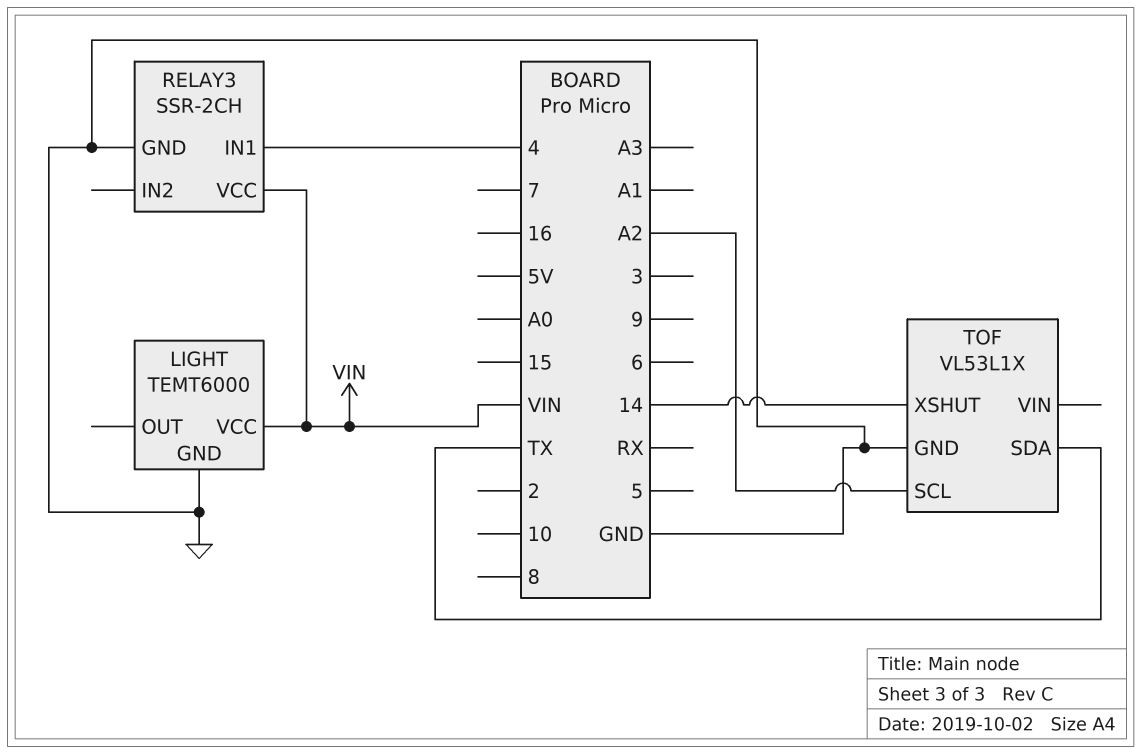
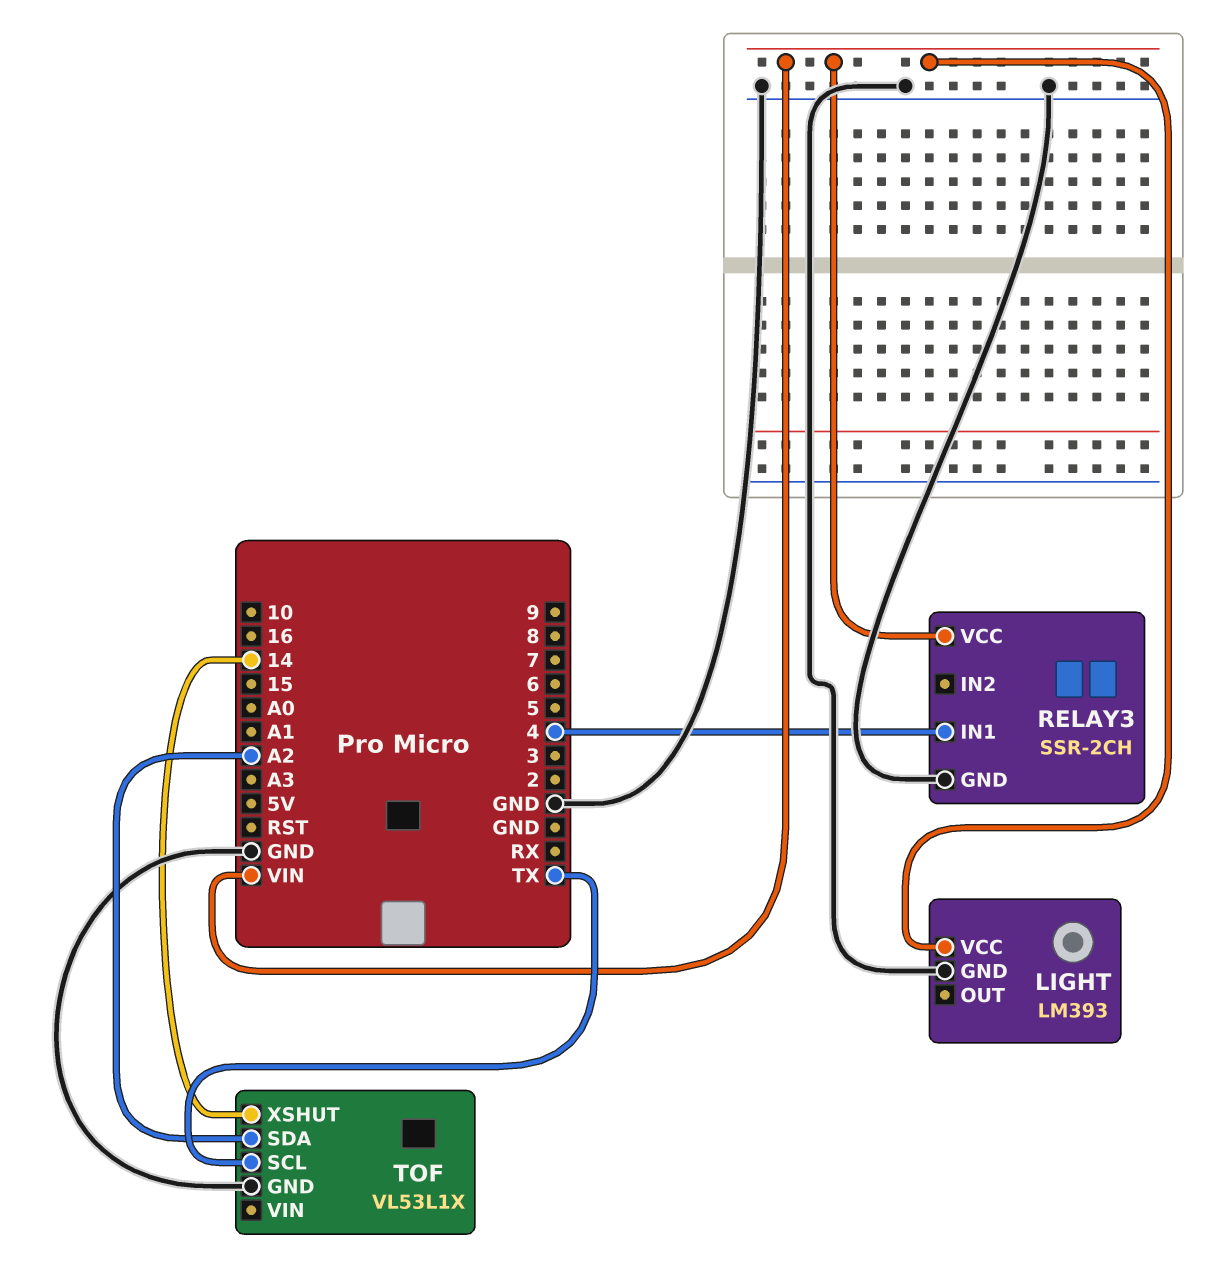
LIGHT: TEMT6000 -> LM393
TOF pin SCL: A2 -> TX
TOF pin SDA: TX -> A2

